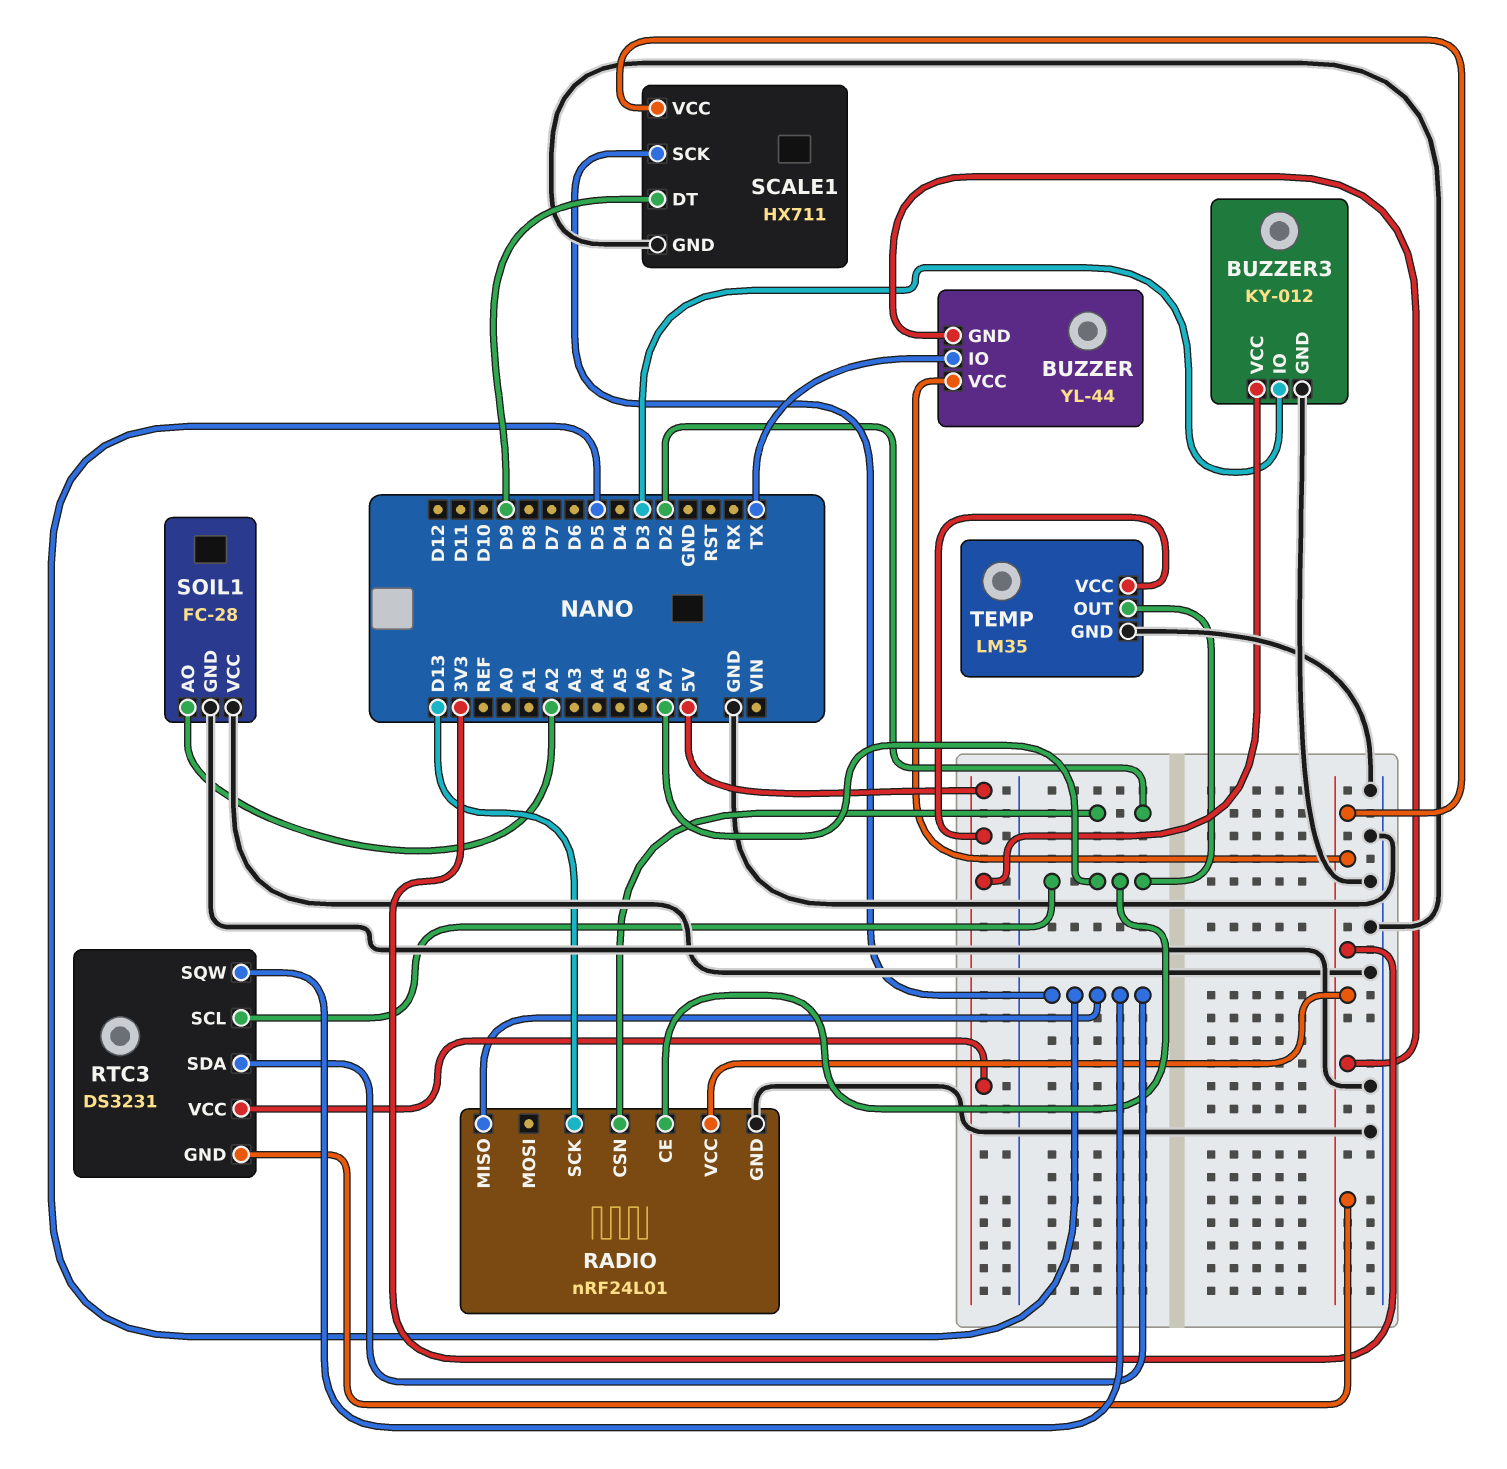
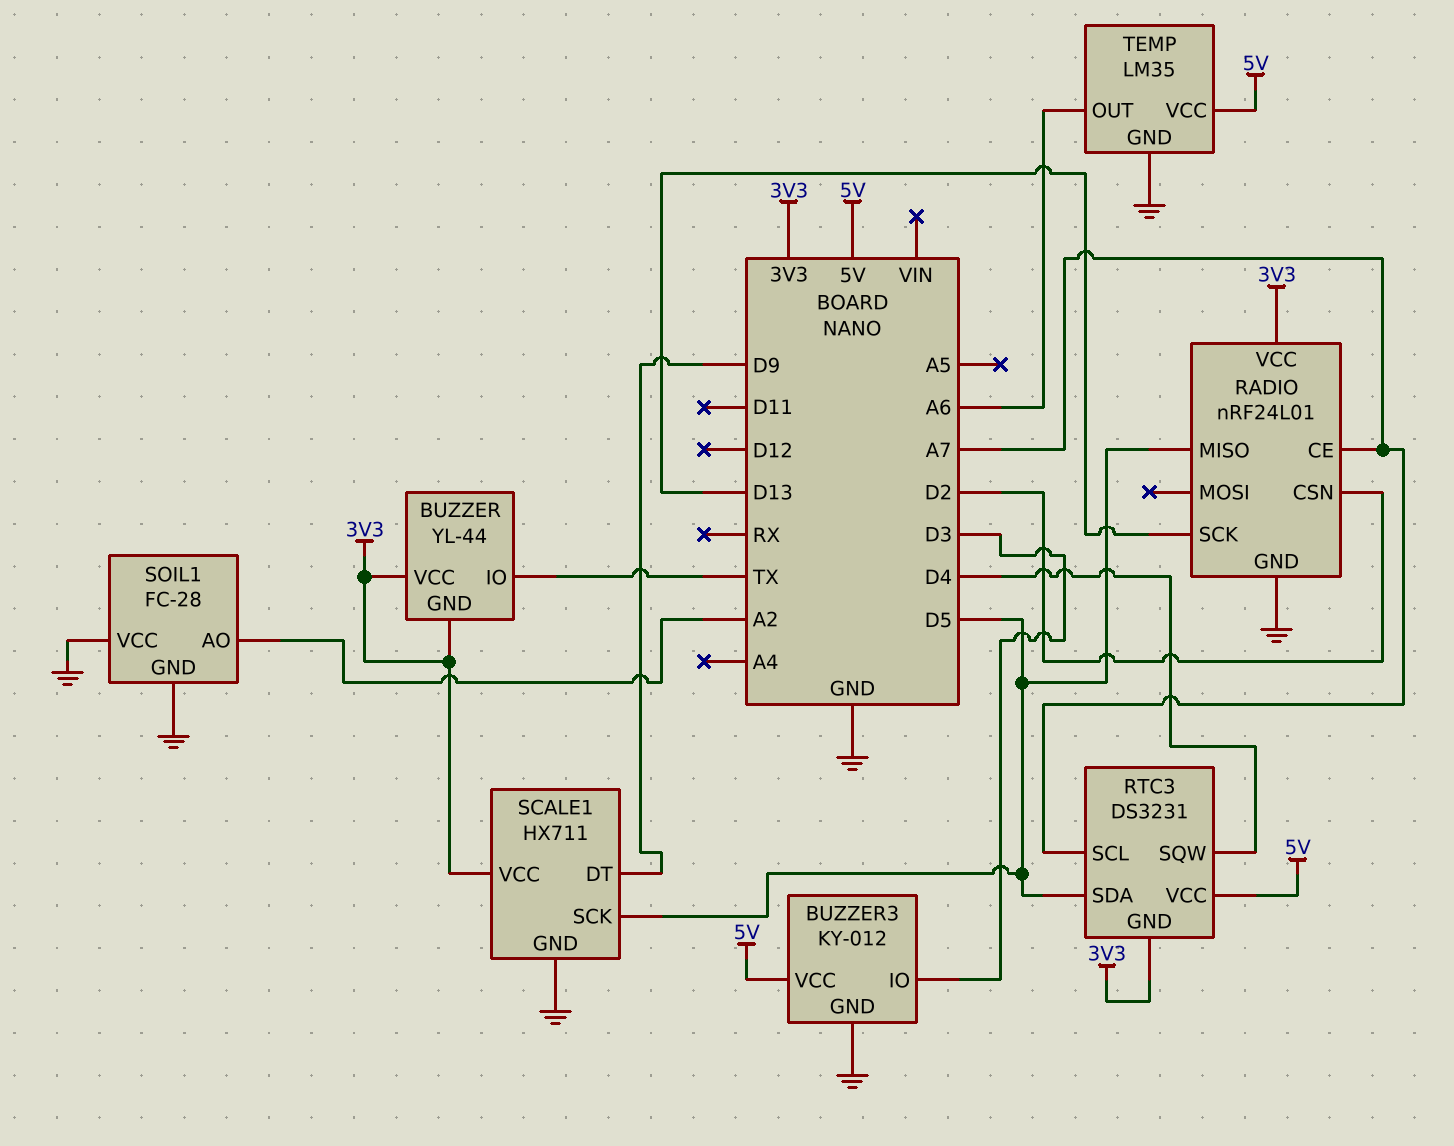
RTC3 pin SQW: D5 -> D4
TEMP pin OUT: A7 -> A6

